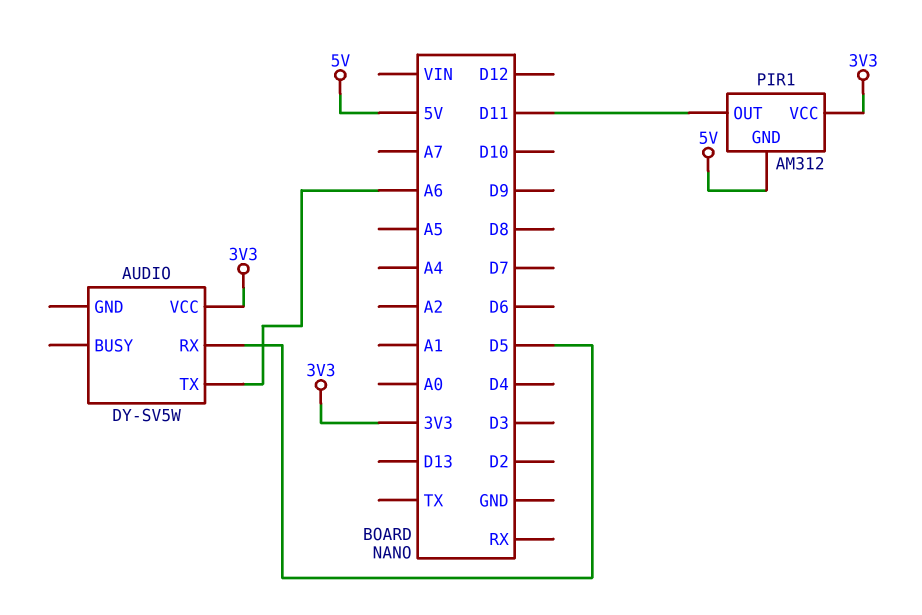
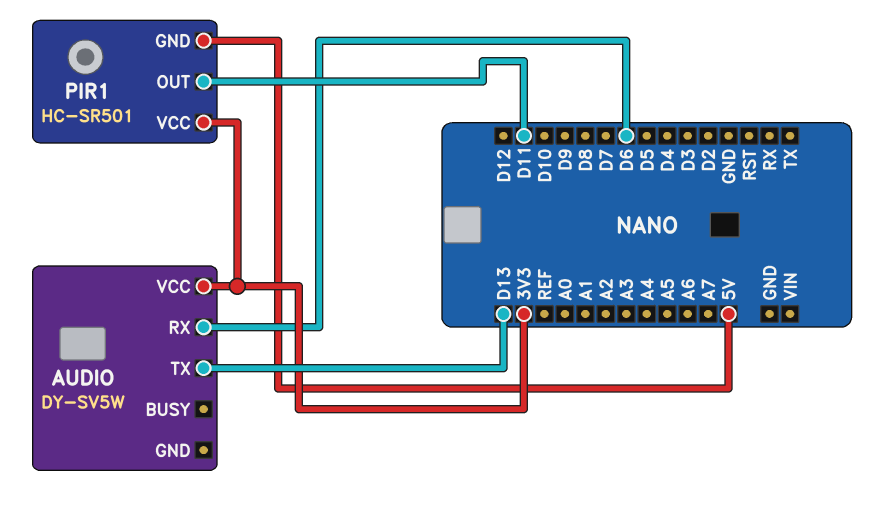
AUDIO pin RX: D5 -> D6
AUDIO pin TX: A6 -> D13
PIR1: AM312 -> HC-SR501

